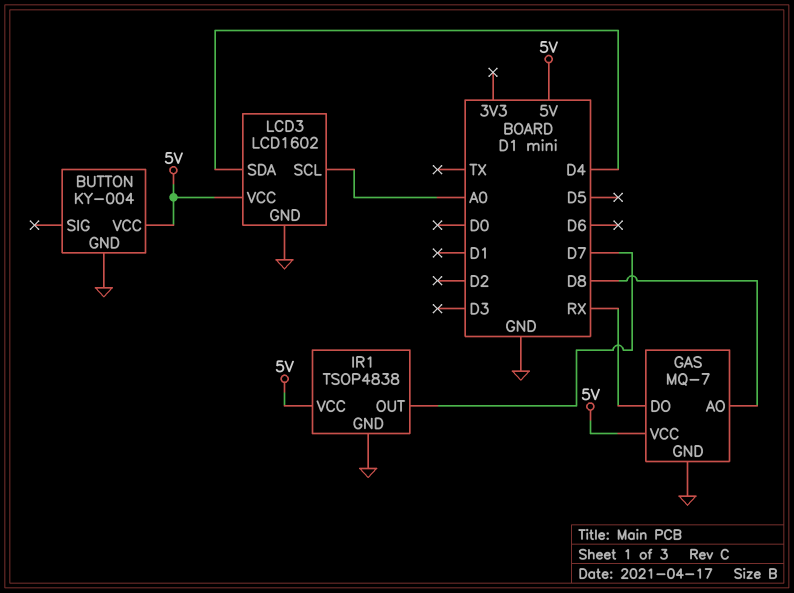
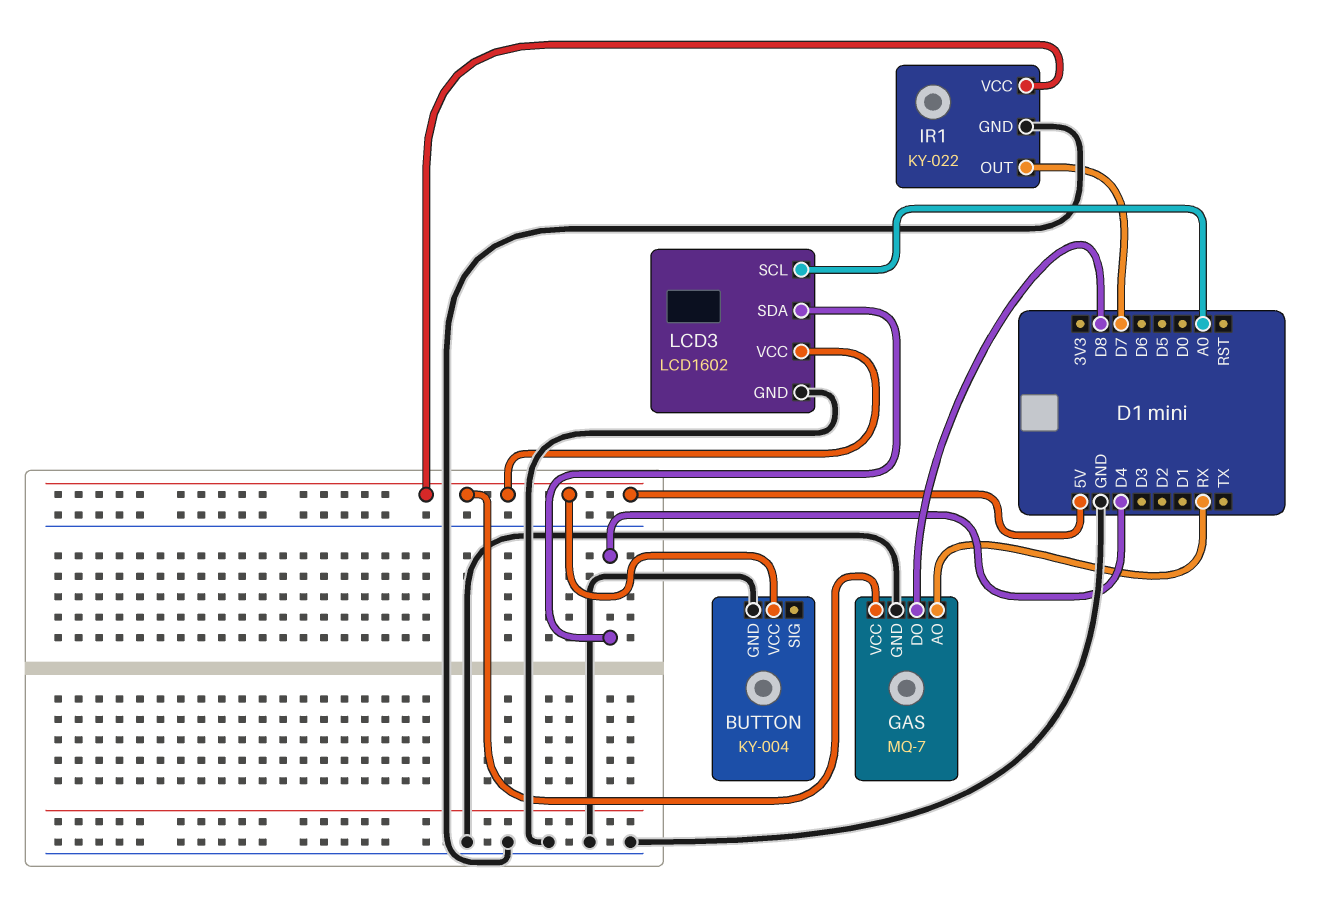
GAS pin AO: D8 -> RX
GAS pin DO: RX -> D8
IR1: TSOP4838 -> KY-022

